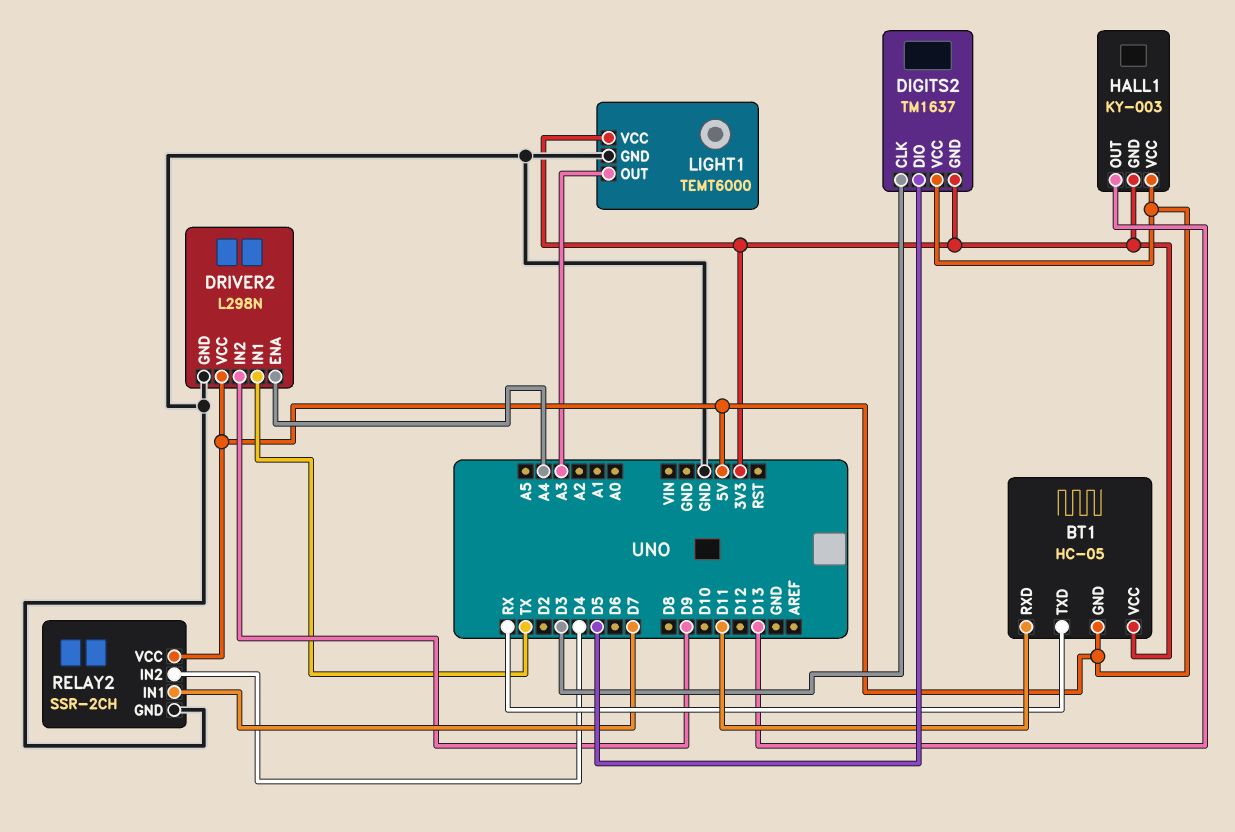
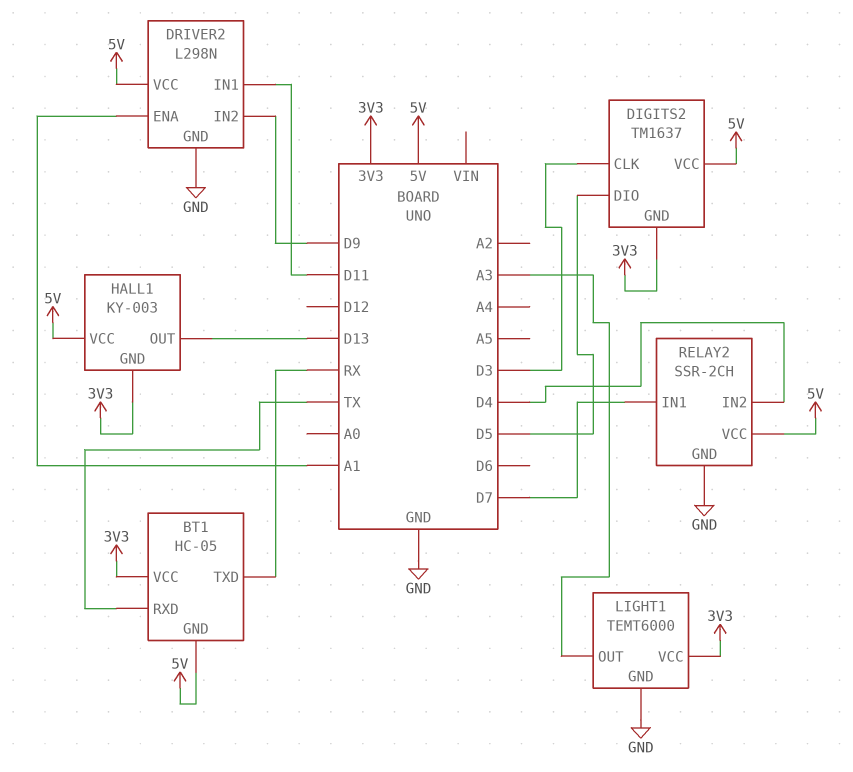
BT1 pin RXD: D11 -> TX
DRIVER2 pin ENA: A4 -> A1
DRIVER2 pin IN1: TX -> D11

